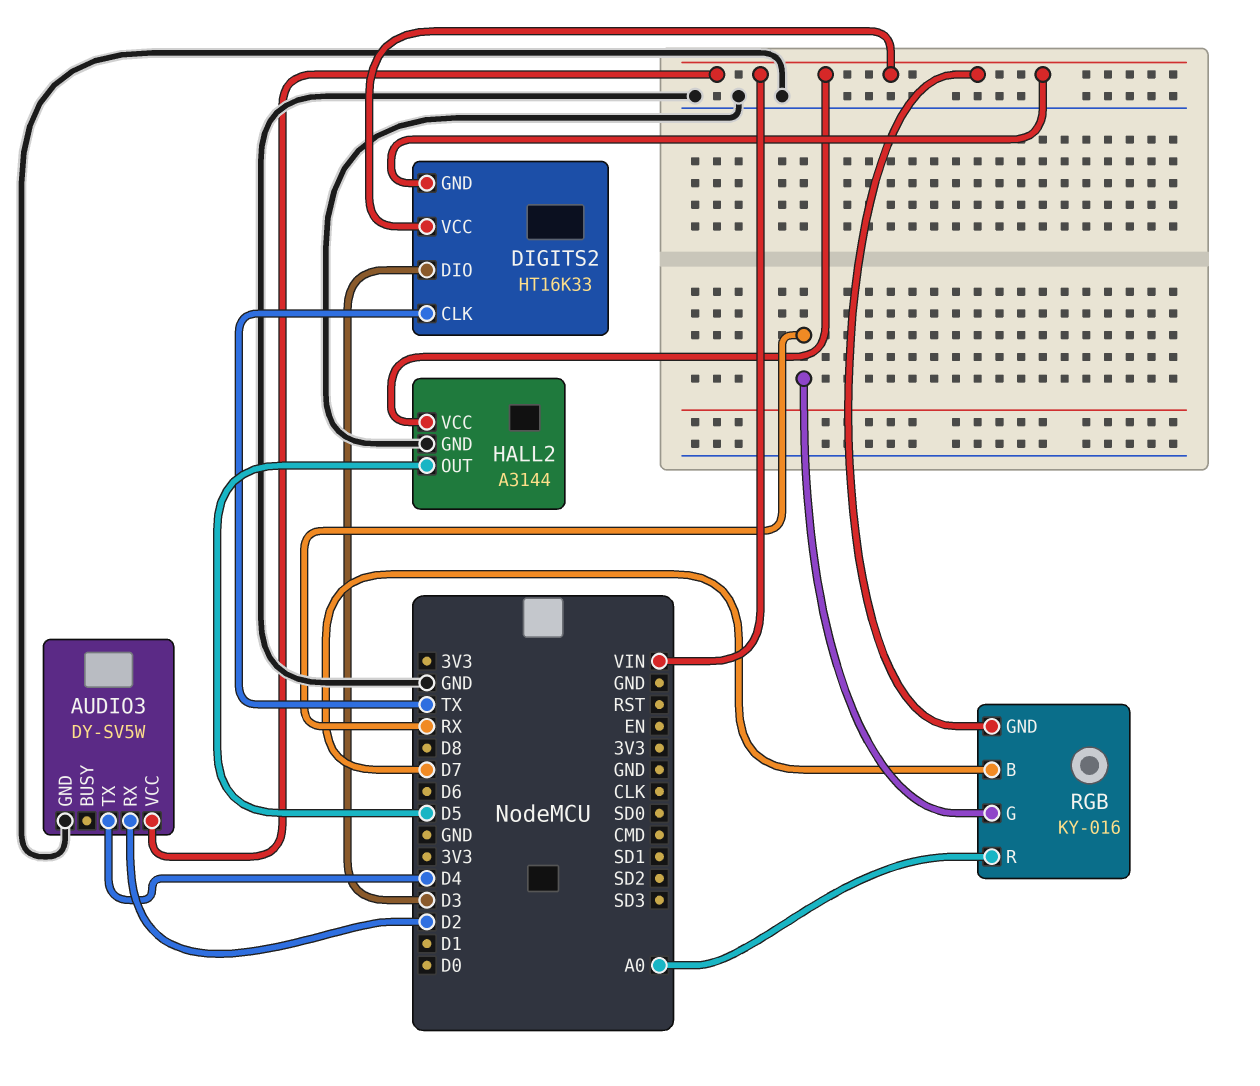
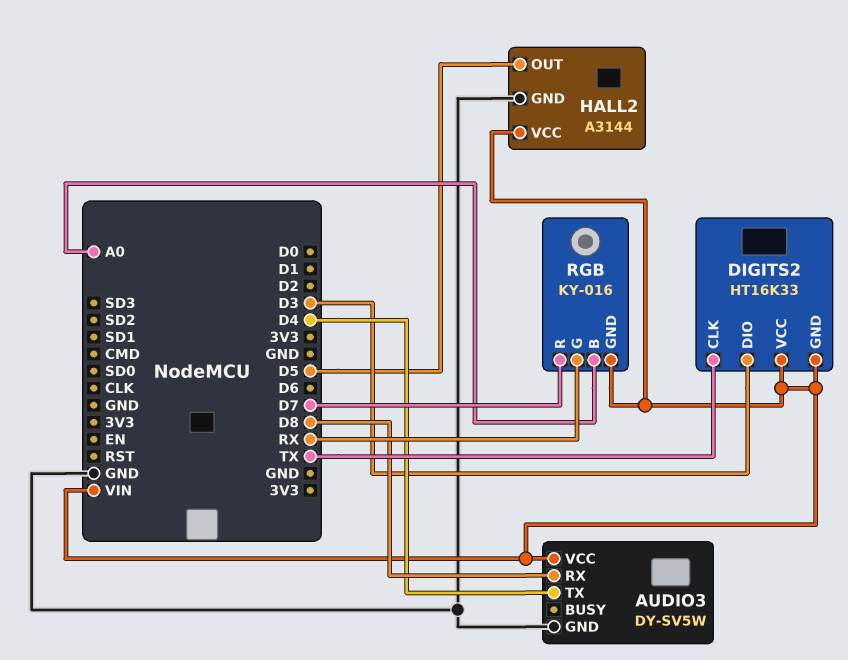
AUDIO3 pin RX: D2 -> D8
RGB pin B: D7 -> A0
RGB pin R: A0 -> D7

